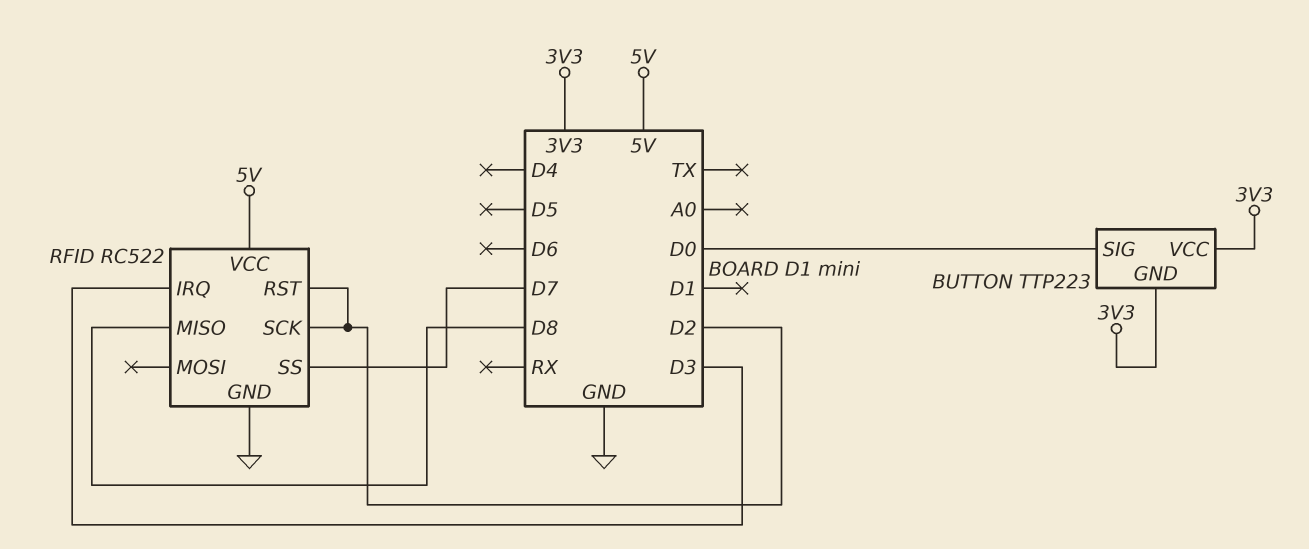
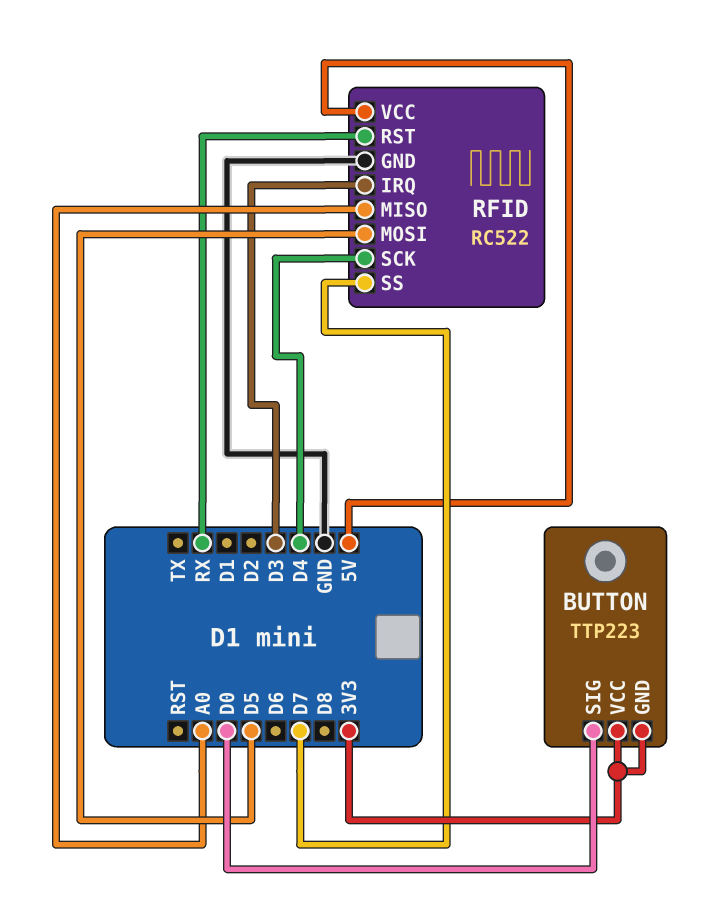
RFID pin MISO: D8 -> A0
RFID pin MOSI: none -> D5
RFID pin RST: D2 -> RX
RFID pin SCK: D2 -> D4

